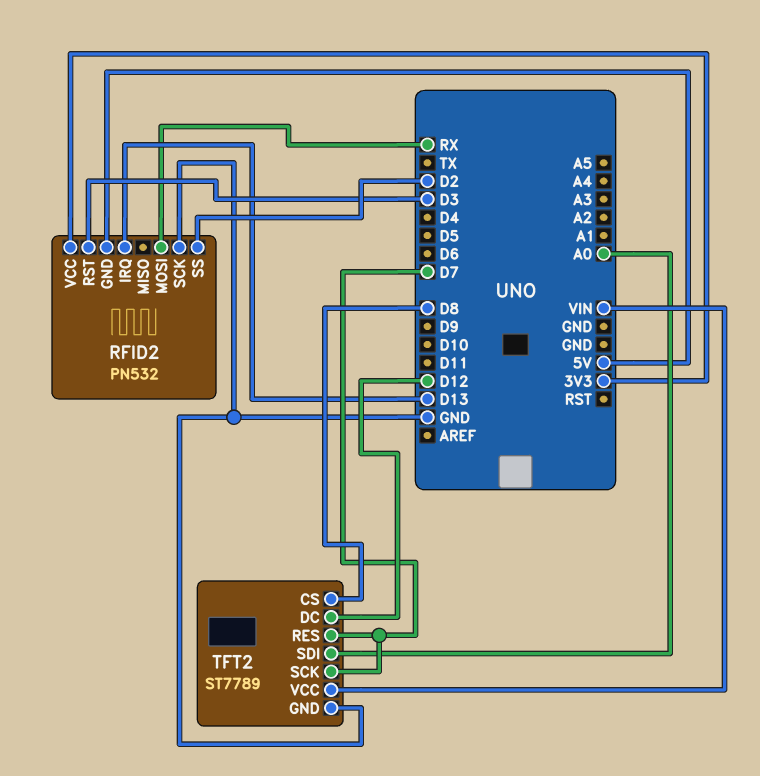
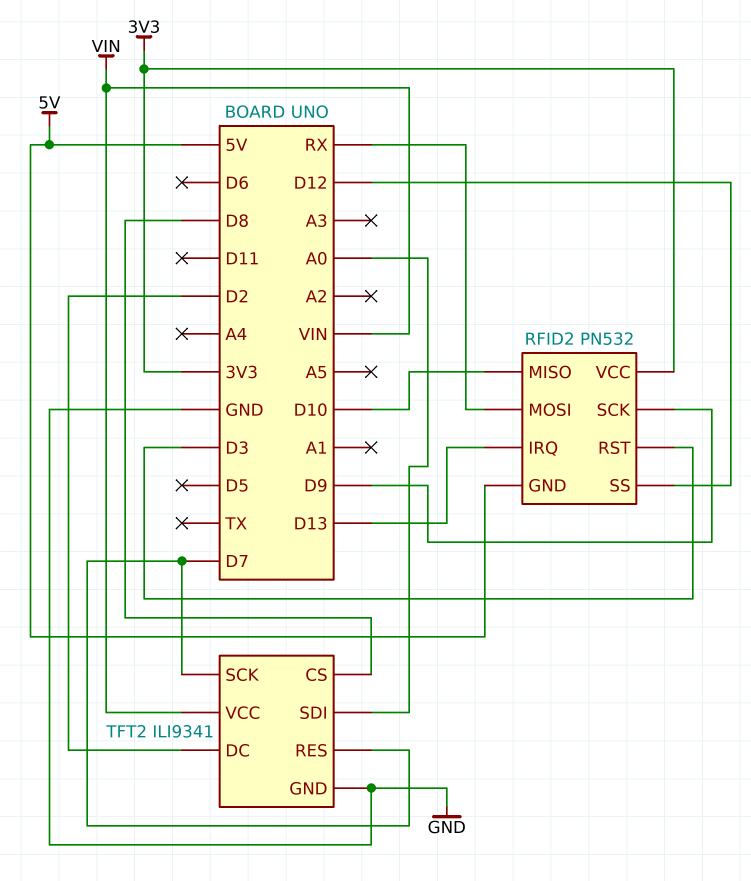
RFID2 pin MISO: none -> D10
RFID2 pin SCK: GND -> D9
RFID2 pin SS: D2 -> D12
TFT2: ST7789 -> ILI9341
TFT2 pin DC: D12 -> D2

